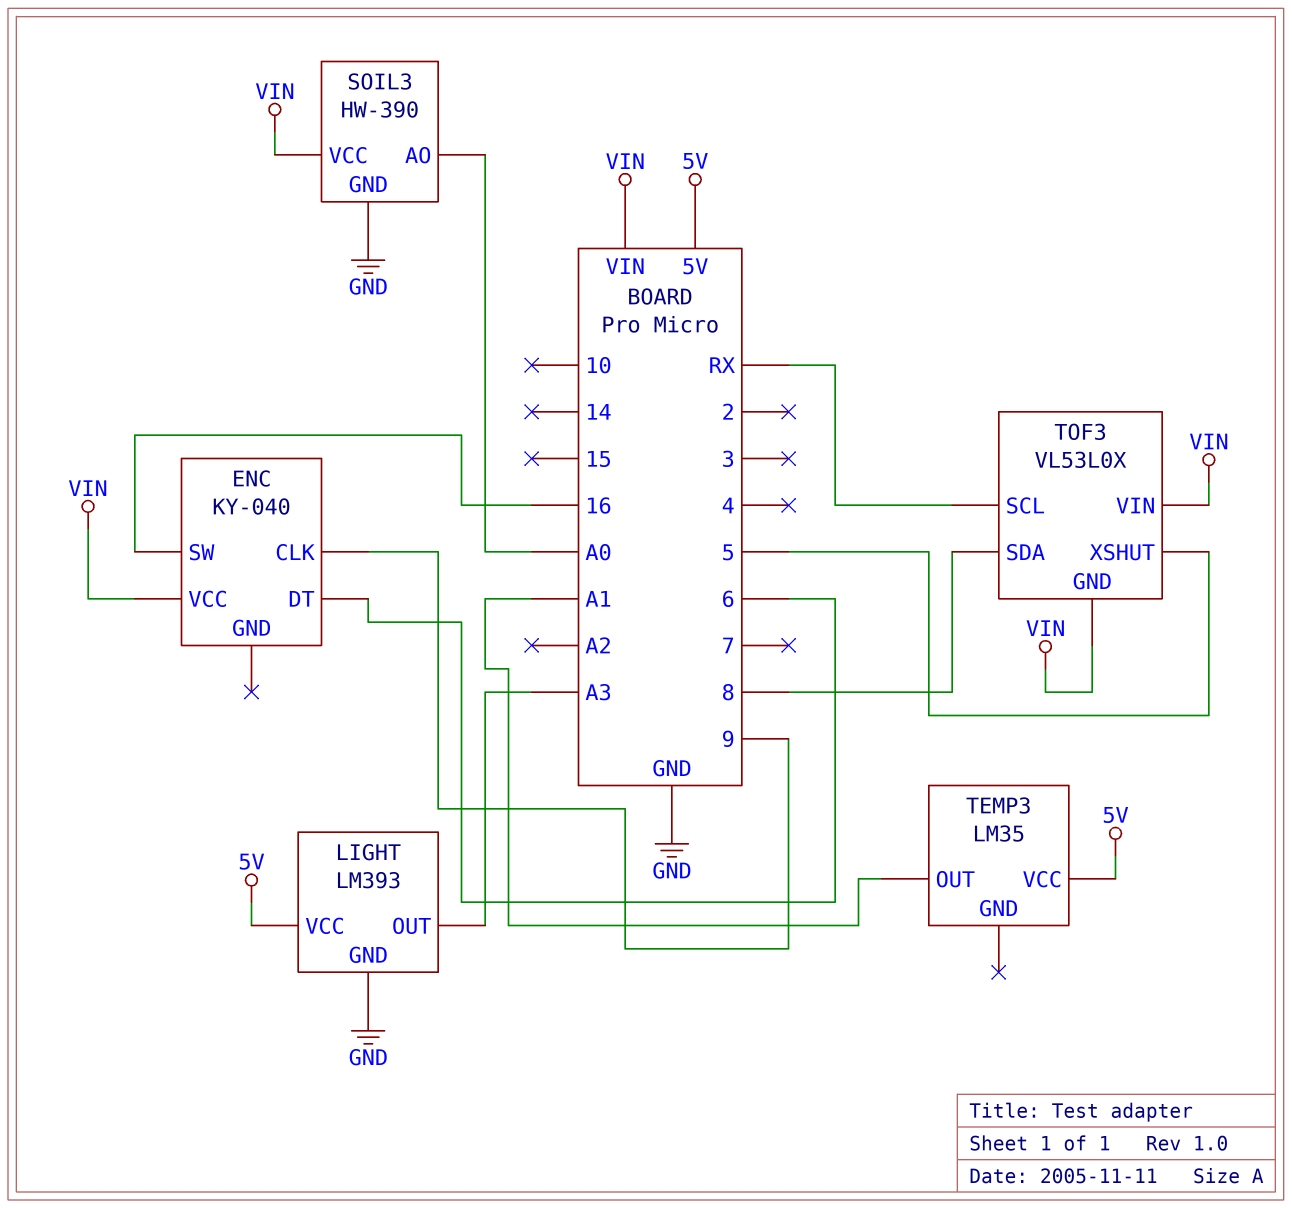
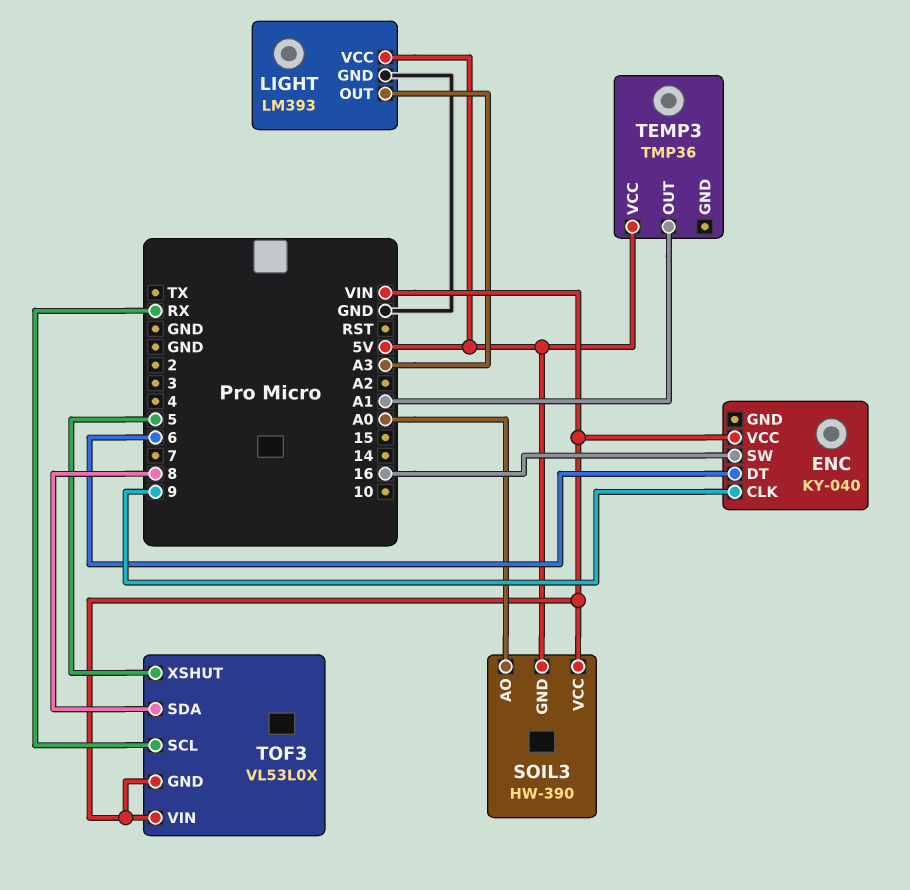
SOIL3 pin GND: GND -> 5V
TEMP3: LM35 -> TMP36

